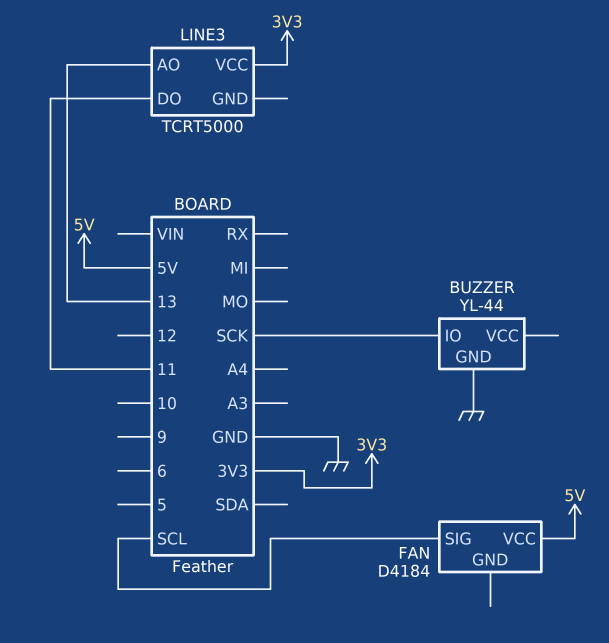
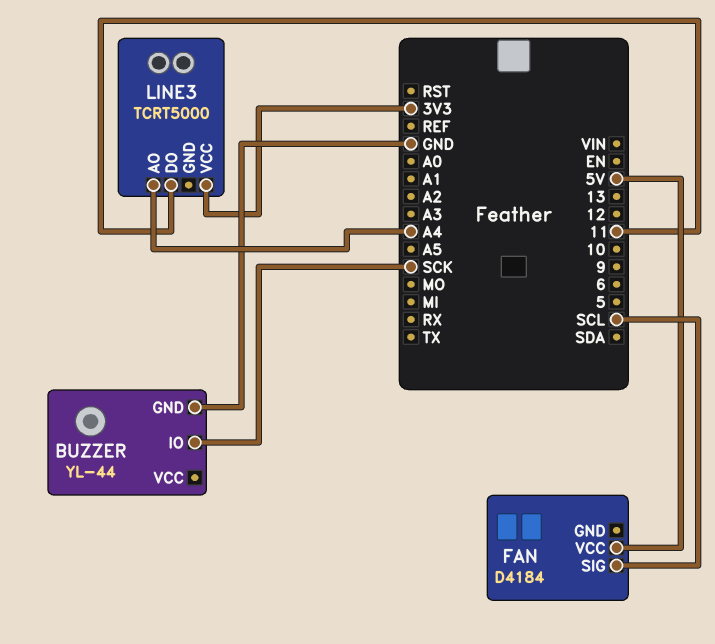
LINE3 pin AO: 13 -> A4

